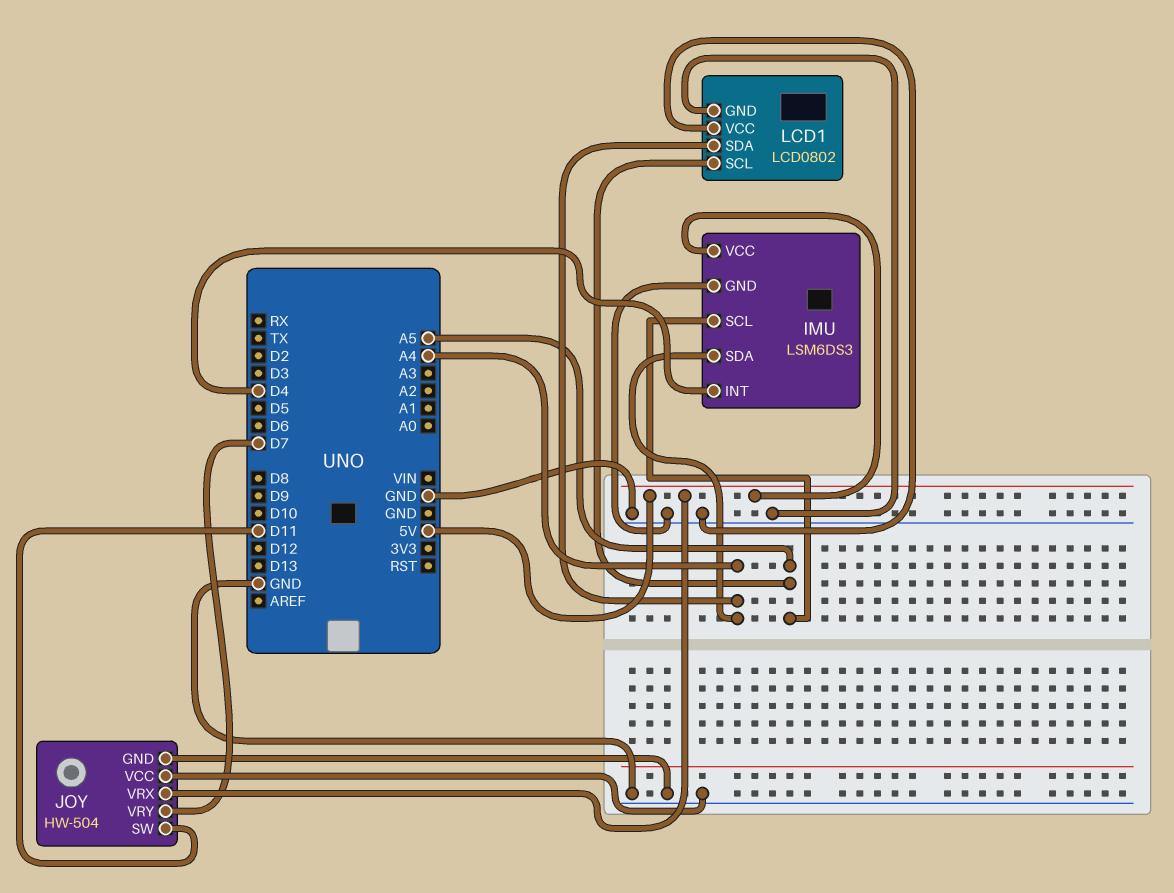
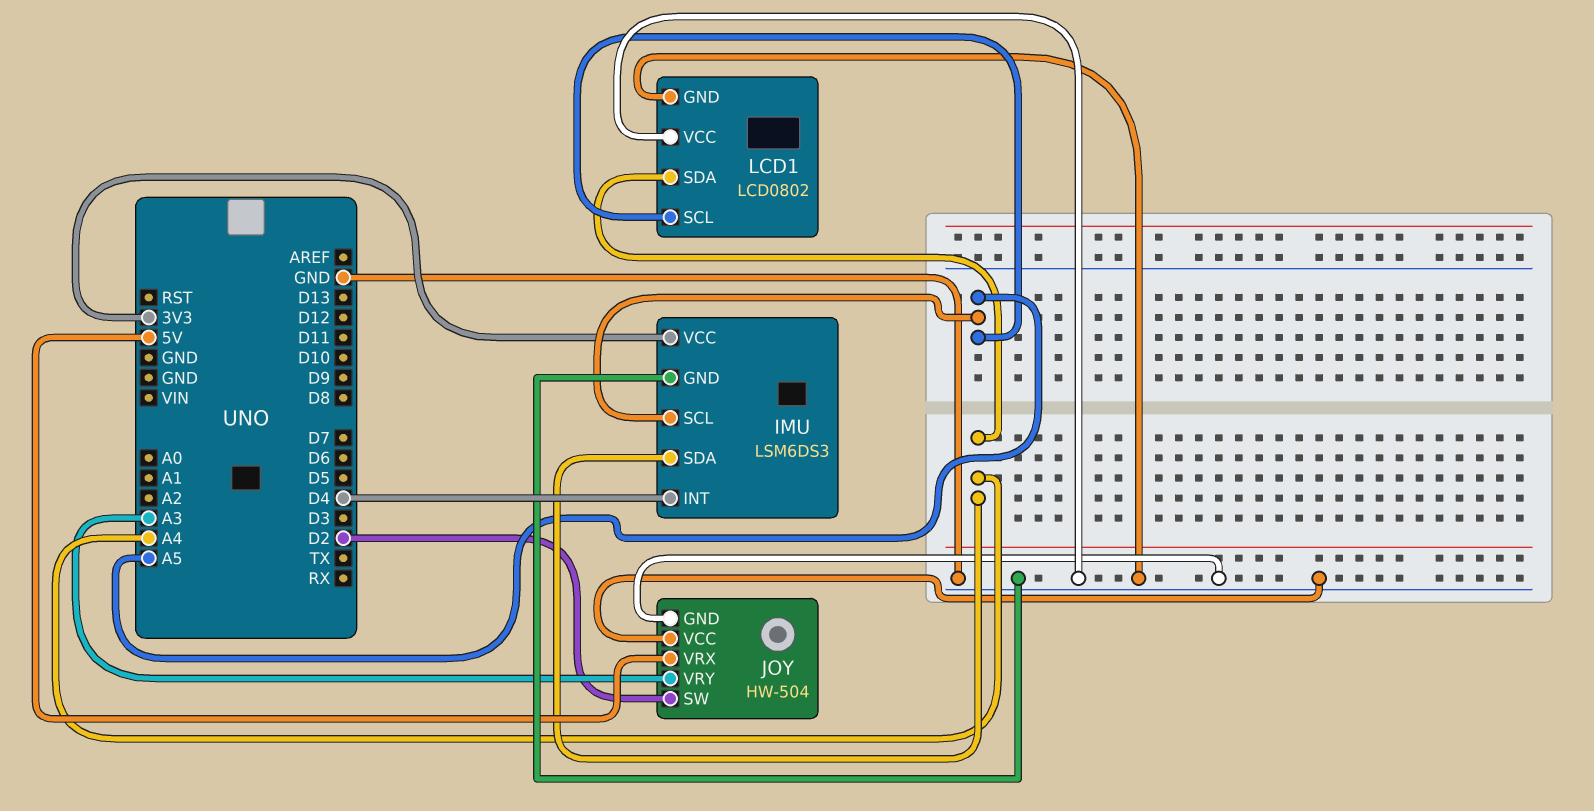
IMU pin VCC: 5V -> 3V3
JOY pin SW: D11 -> D2
JOY pin VRY: D7 -> A3

